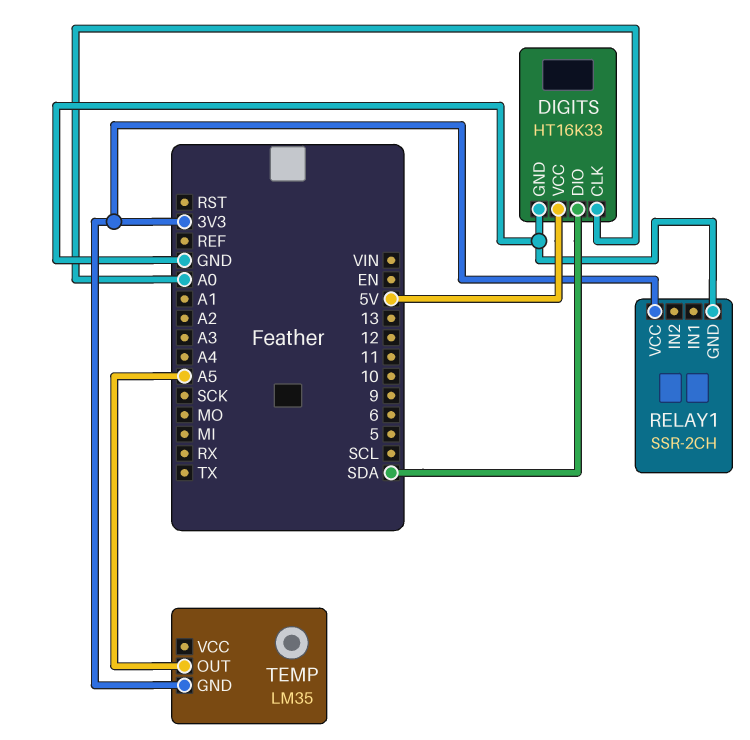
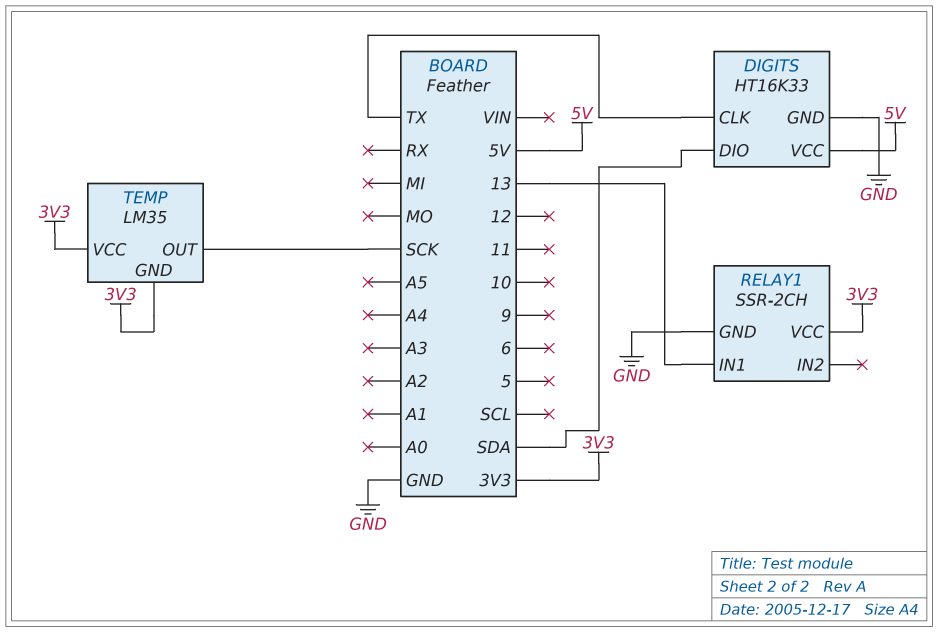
DIGITS pin CLK: A0 -> TX
RELAY1 pin IN1: none -> 13
TEMP pin OUT: A5 -> SCK
TEMP pin VCC: none -> 3V3

